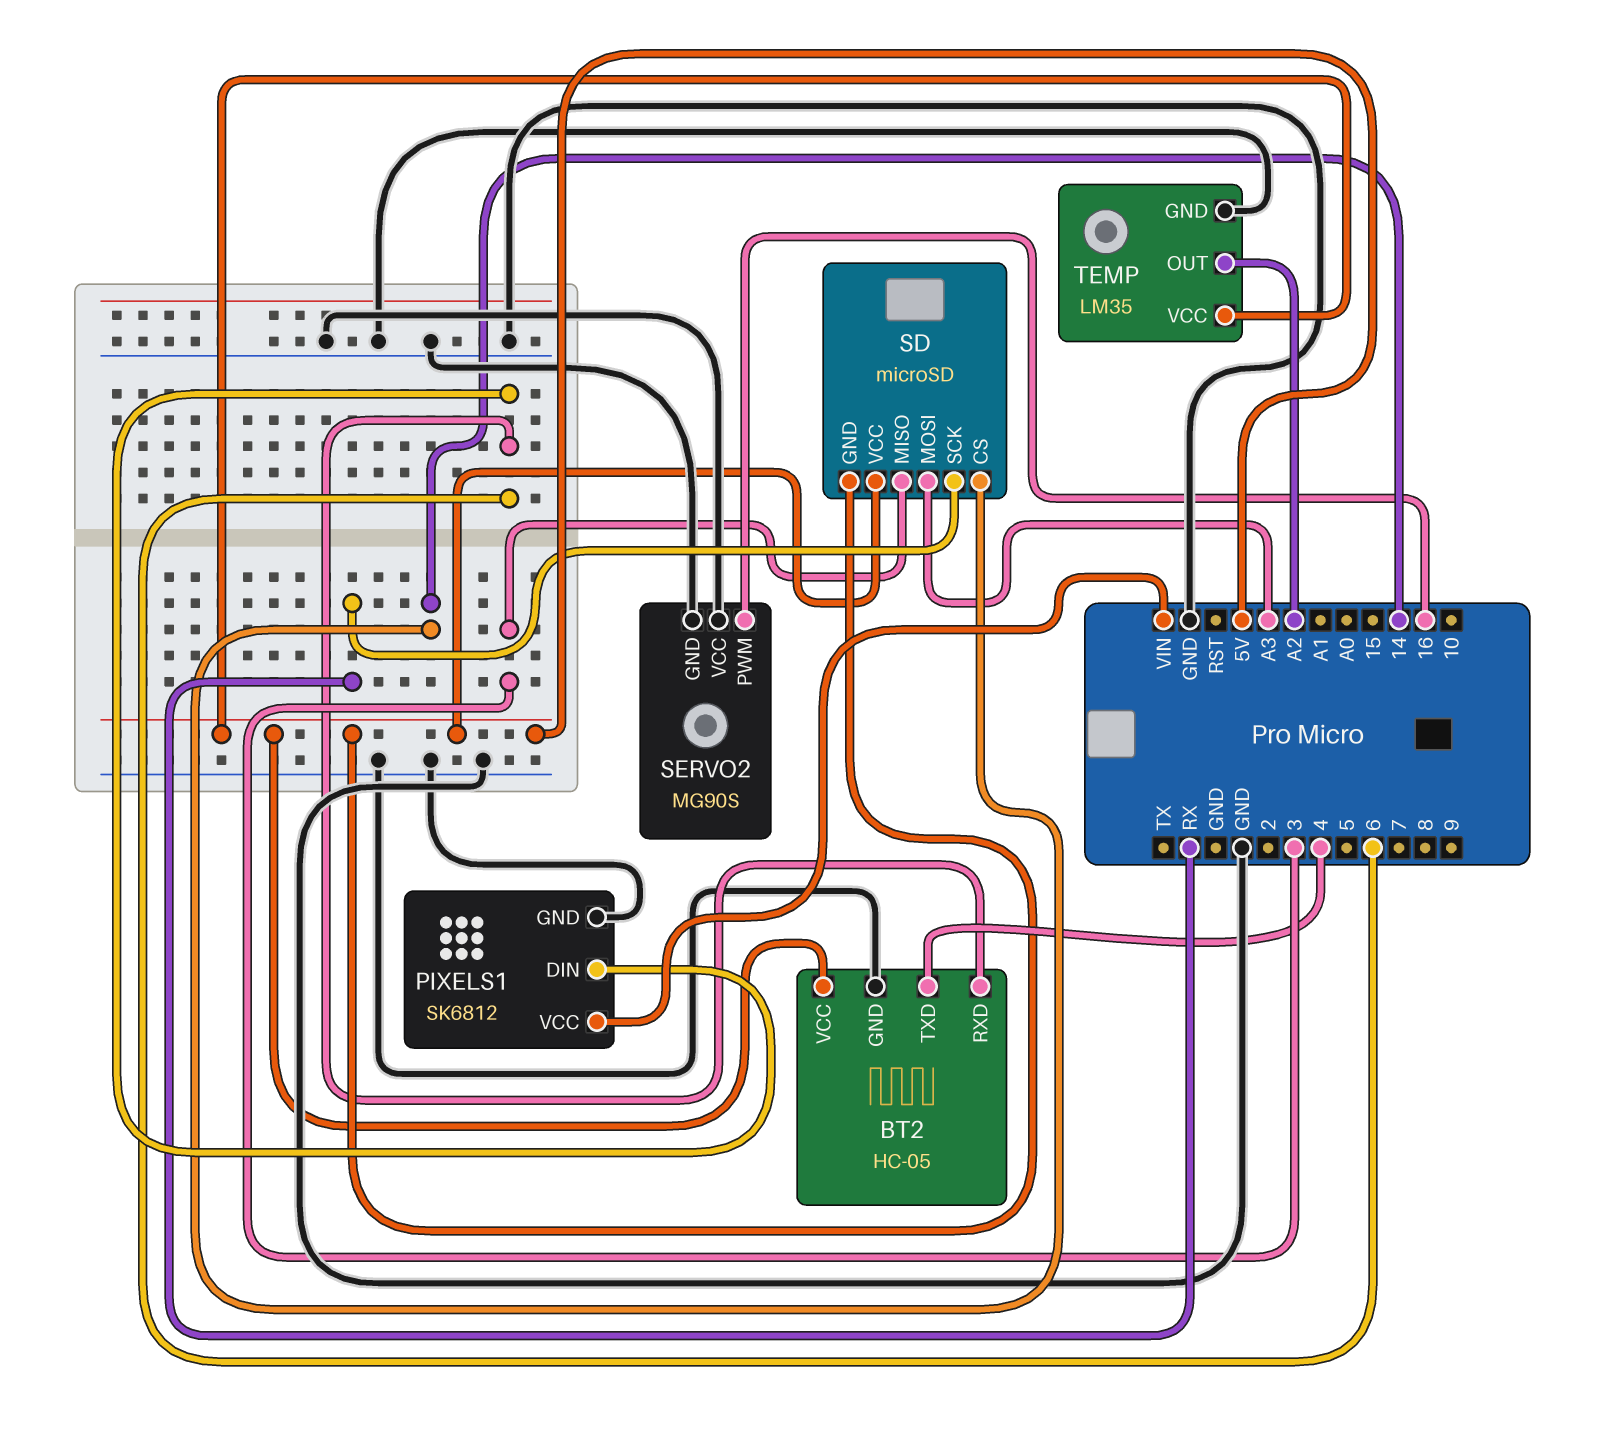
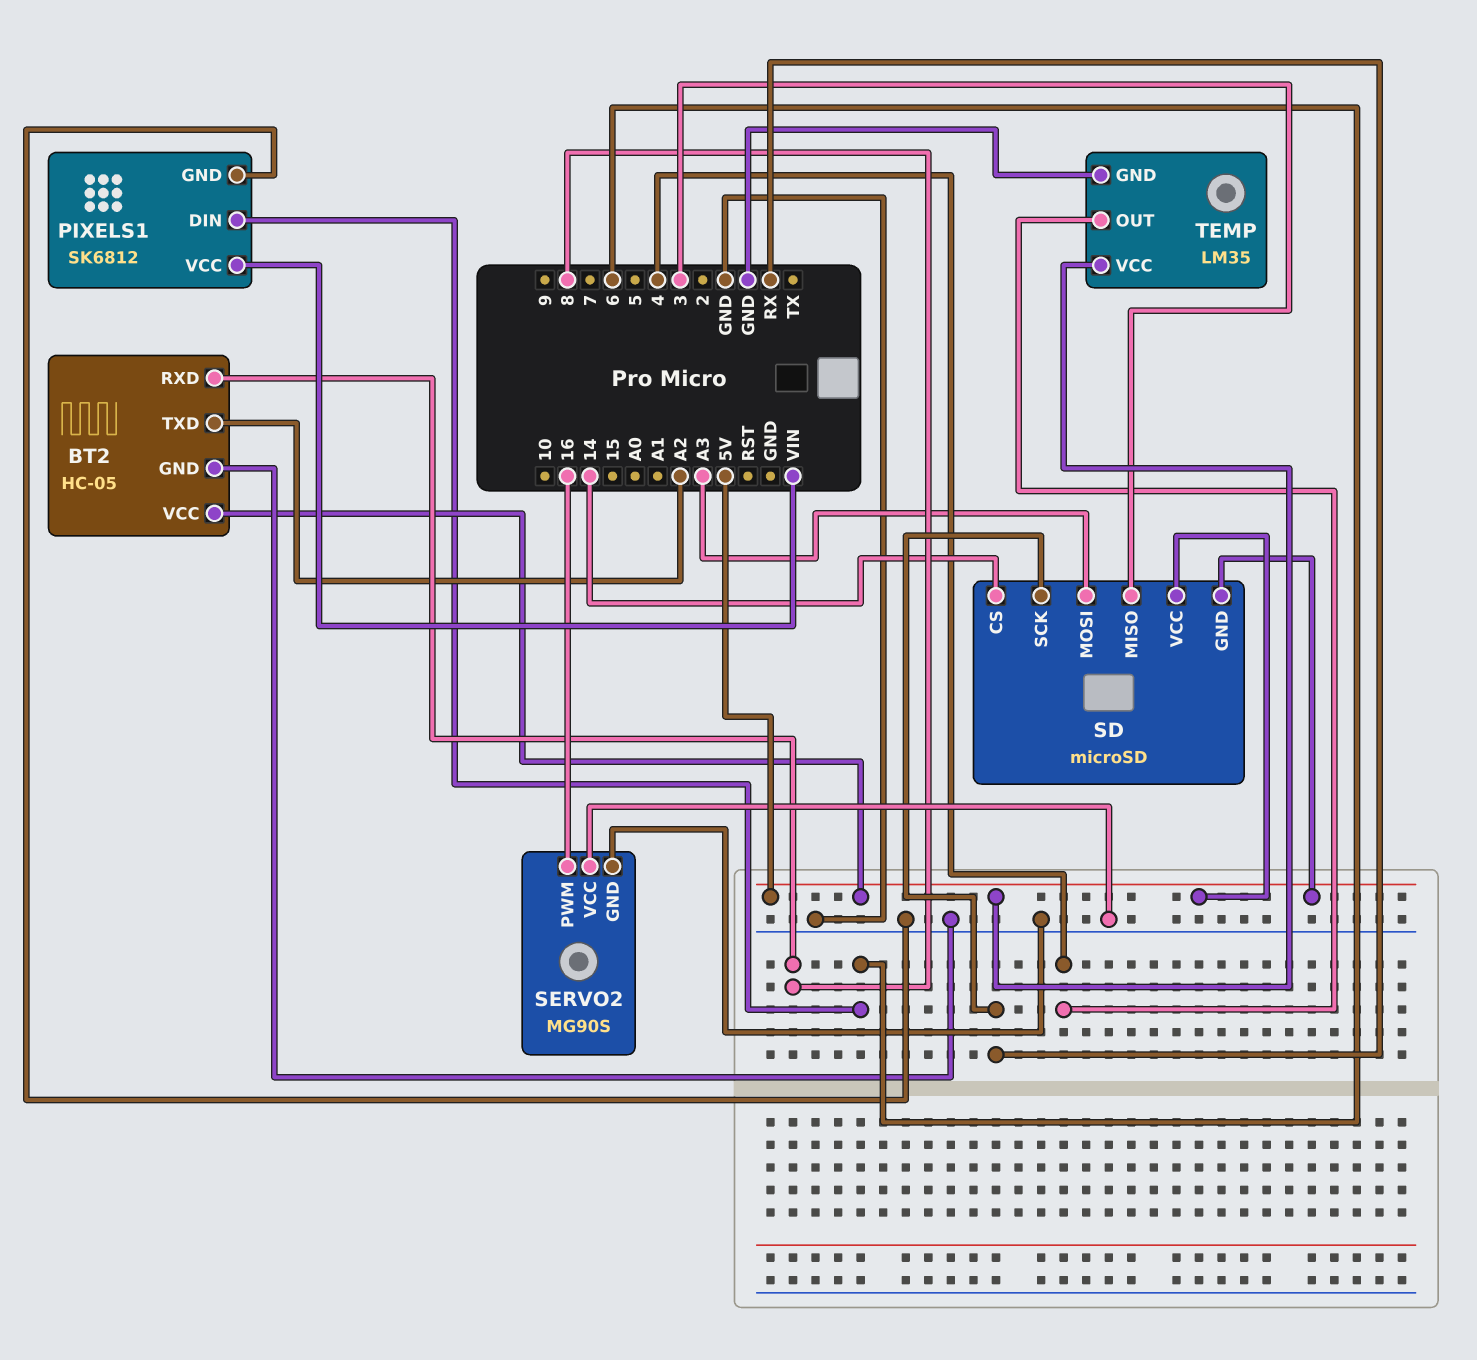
BT2 pin RXD: 6 -> 8
BT2 pin TXD: 4 -> A2
TEMP pin OUT: A2 -> 4

